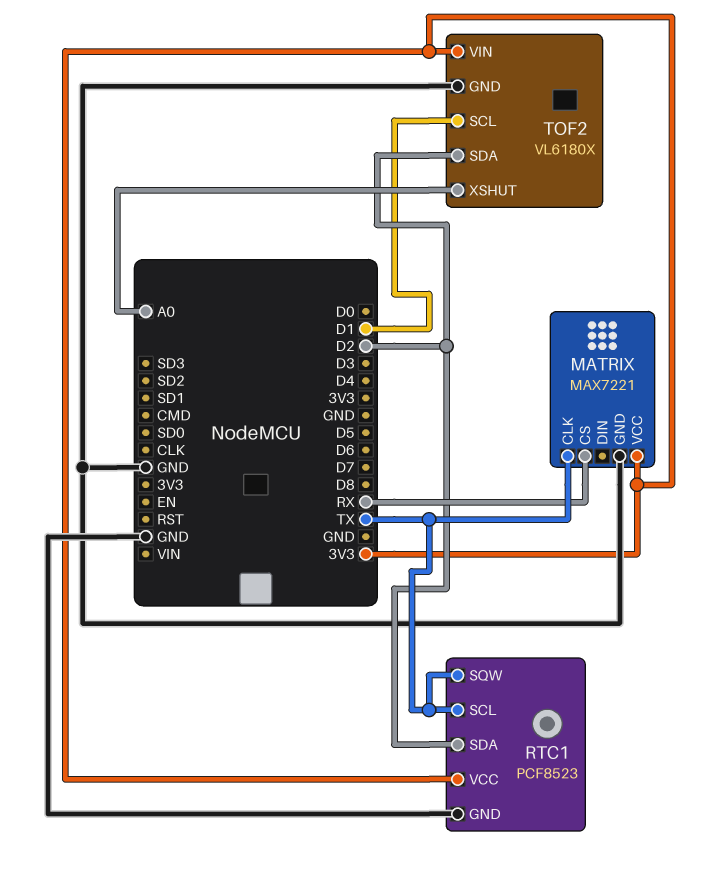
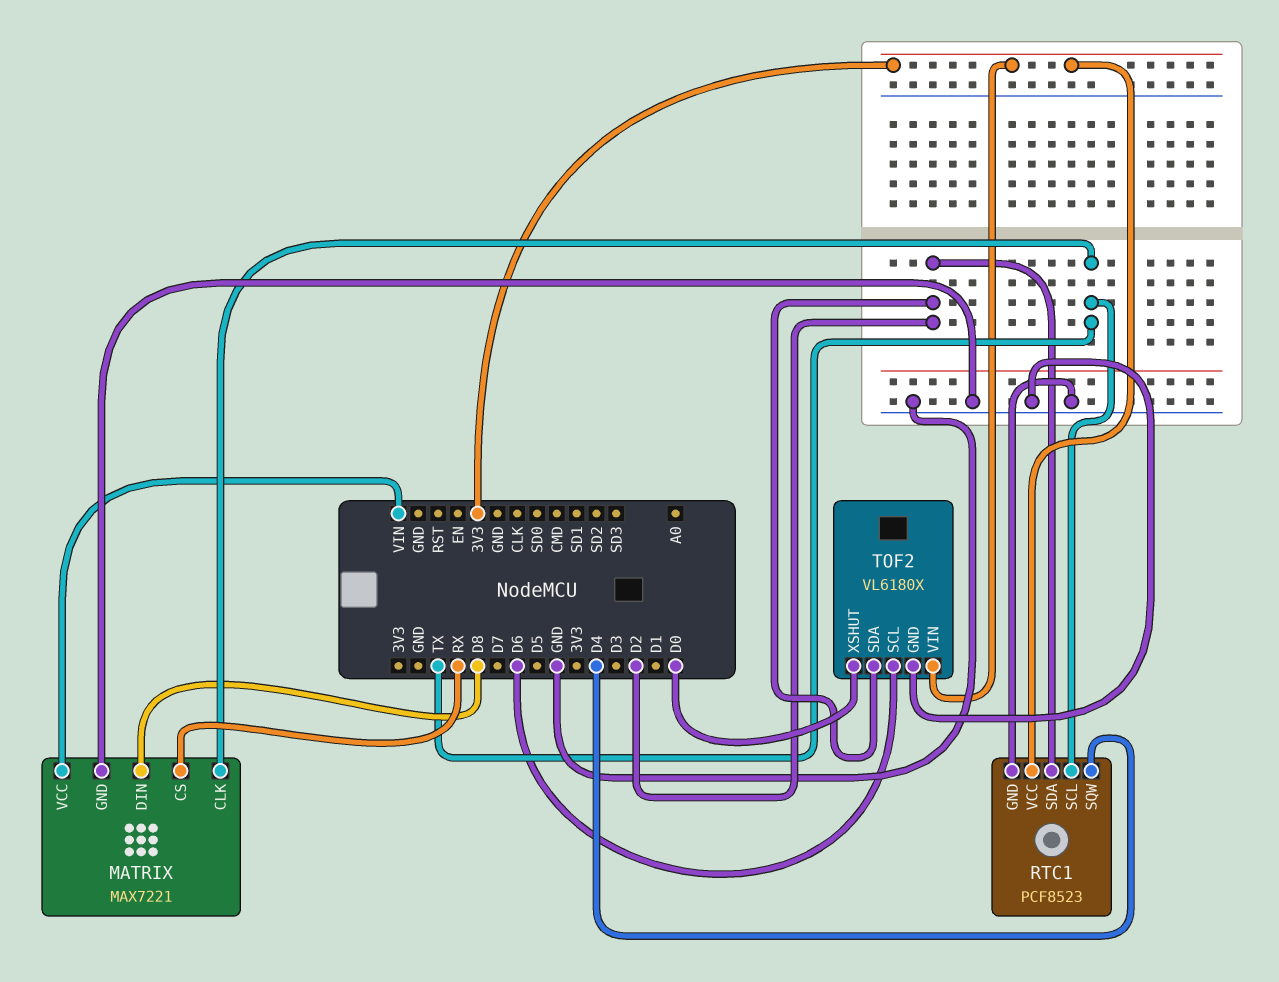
MATRIX pin DIN: none -> D8
MATRIX pin VCC: 3V3 -> VIN
RTC1 pin SQW: TX -> D4
TOF2 pin SCL: D1 -> D6
TOF2 pin XSHUT: A0 -> D0

